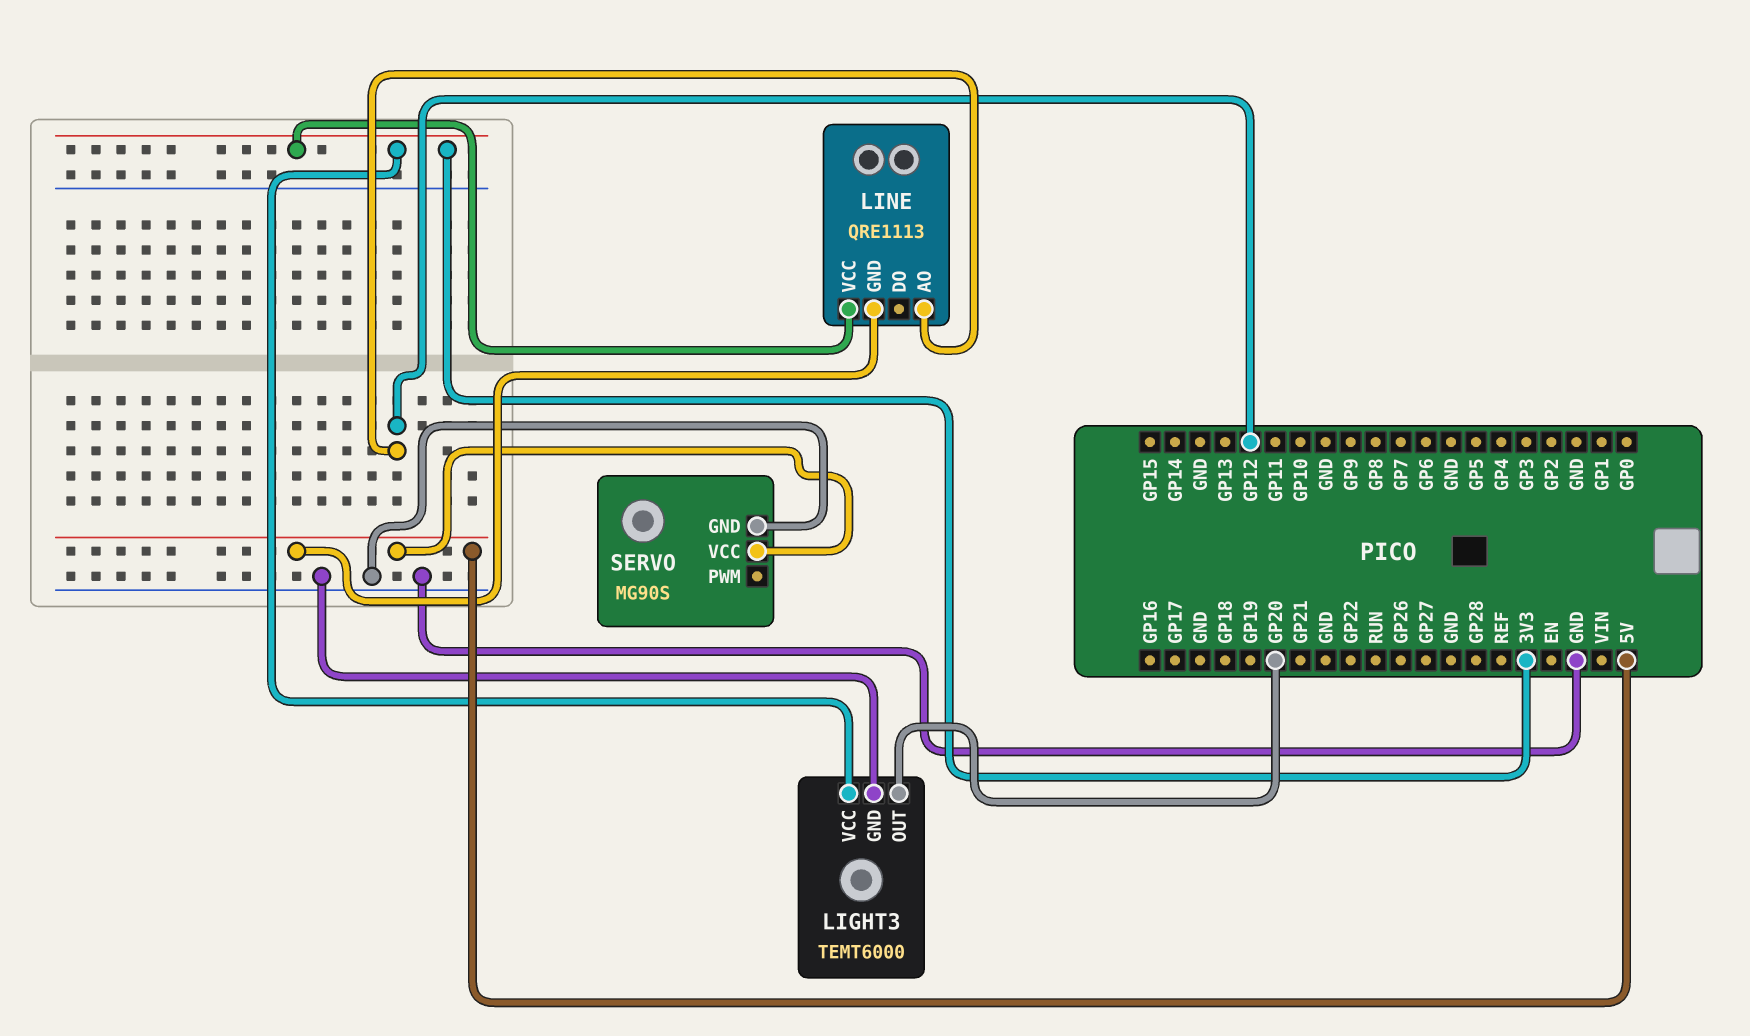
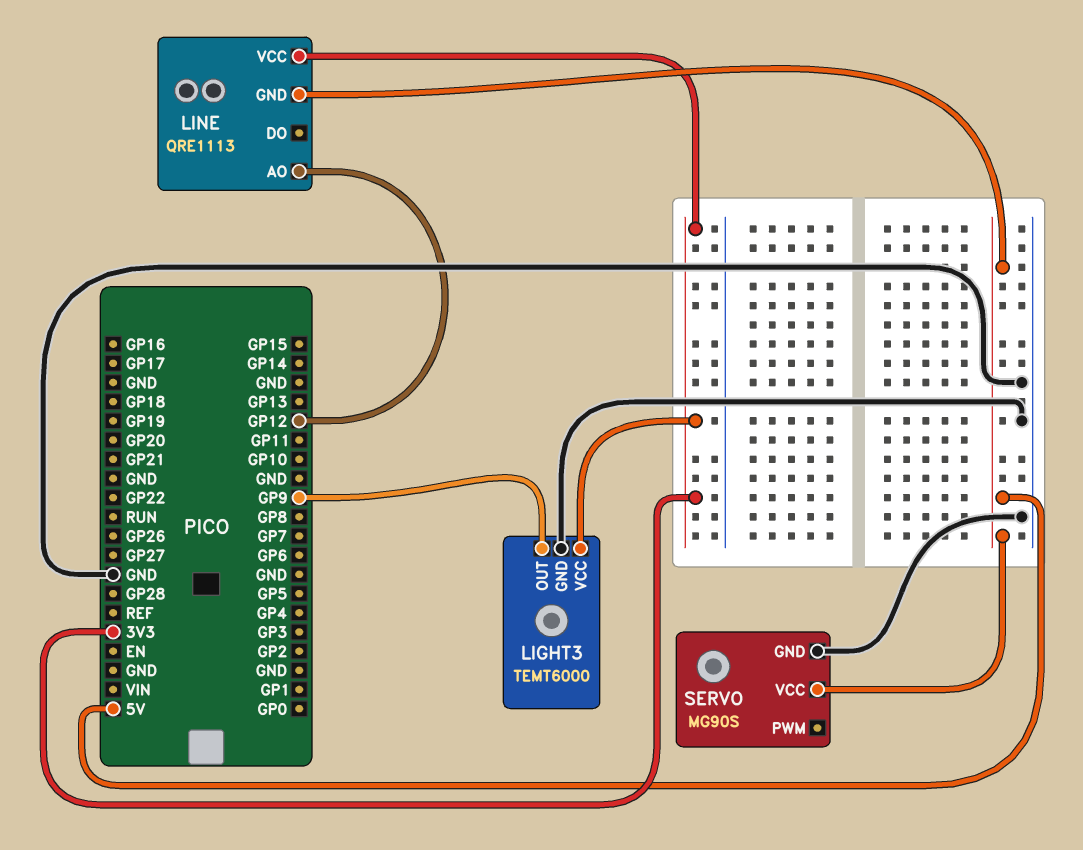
LIGHT3 pin OUT: GP20 -> GP9

